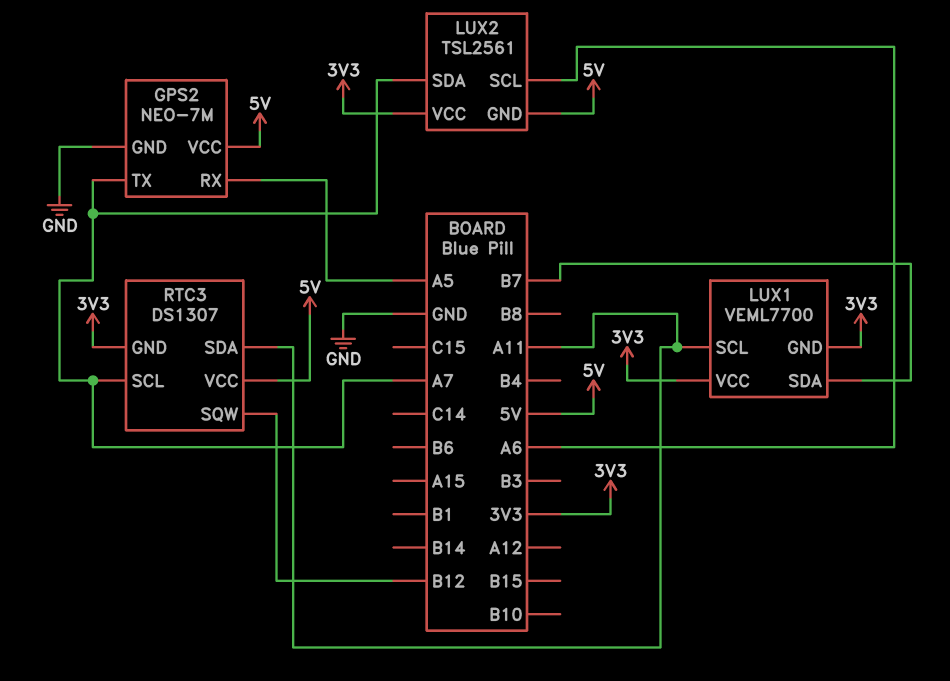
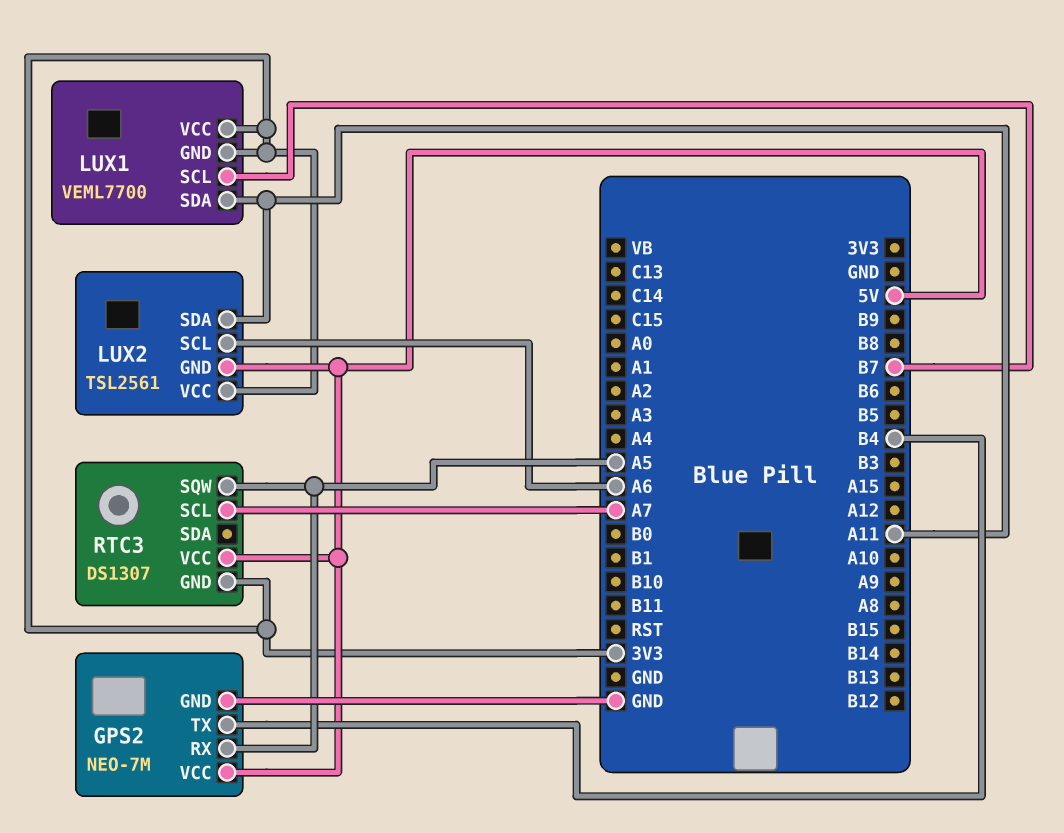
GPS2 pin TX: A7 -> B4
LUX1 pin SCL: A11 -> B7
LUX1 pin SDA: B7 -> A11
LUX2 pin SDA: A7 -> A11
RTC3 pin SDA: A11 -> none
RTC3 pin SQW: B12 -> A5

